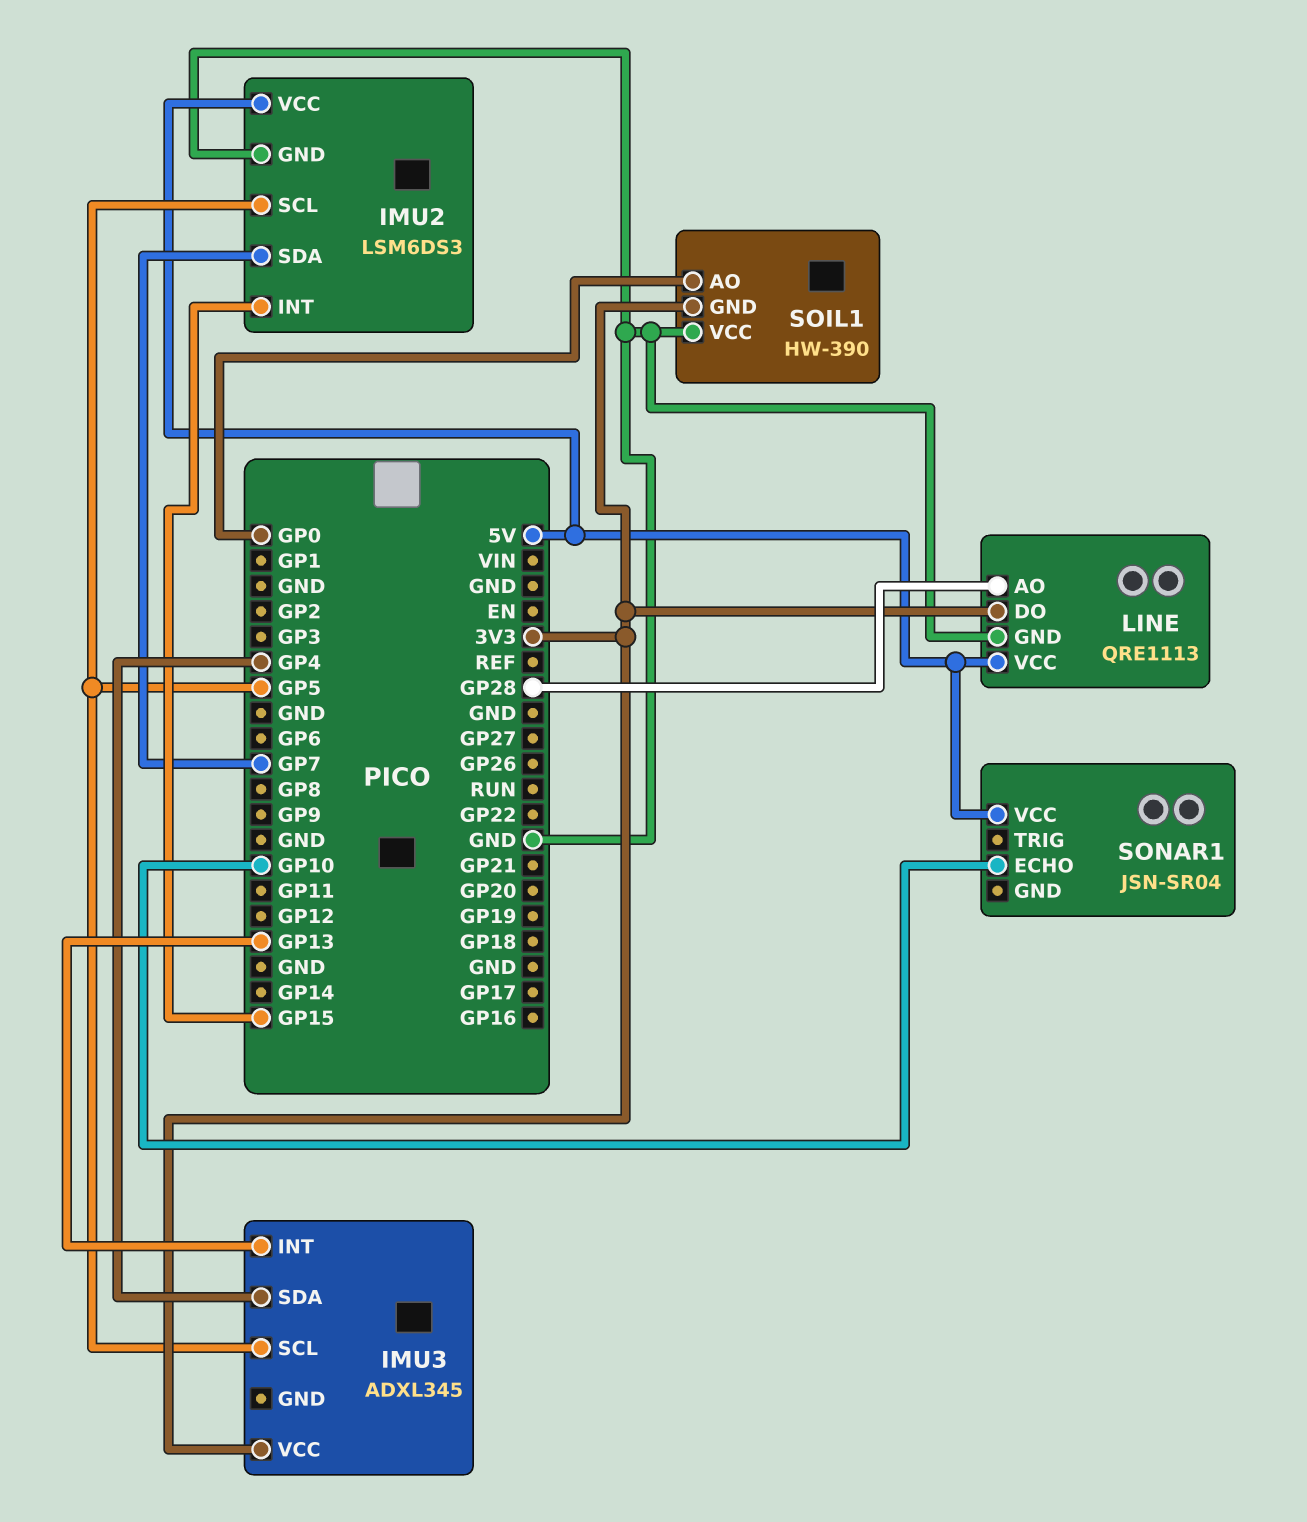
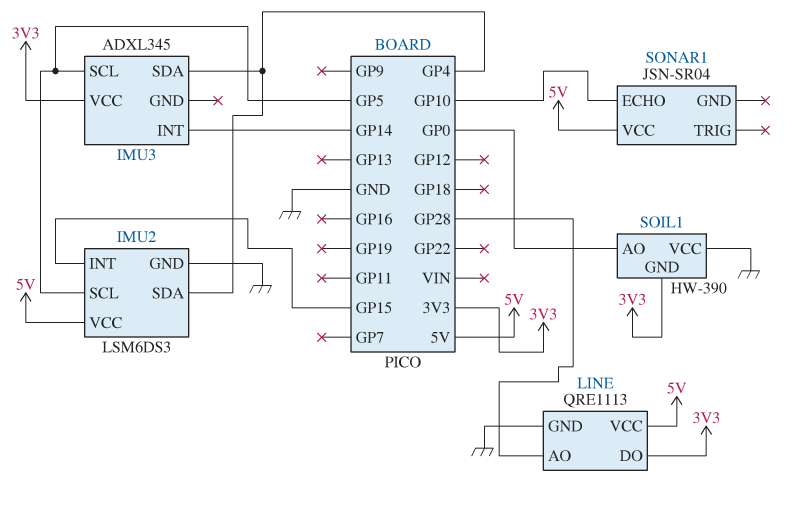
IMU2 pin SDA: GP7 -> GP4
IMU3 pin INT: GP13 -> GP14

